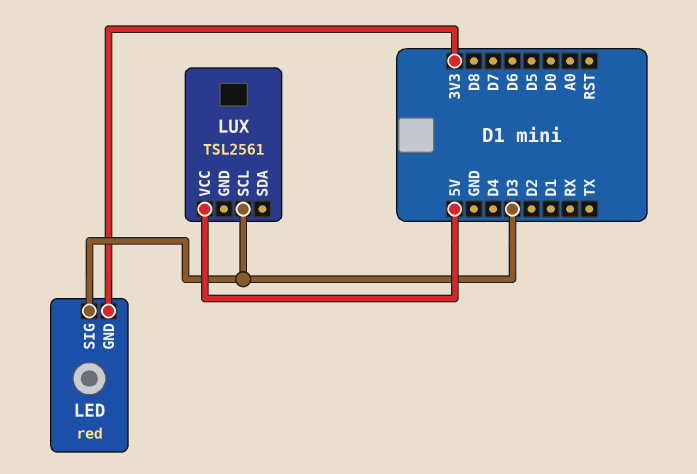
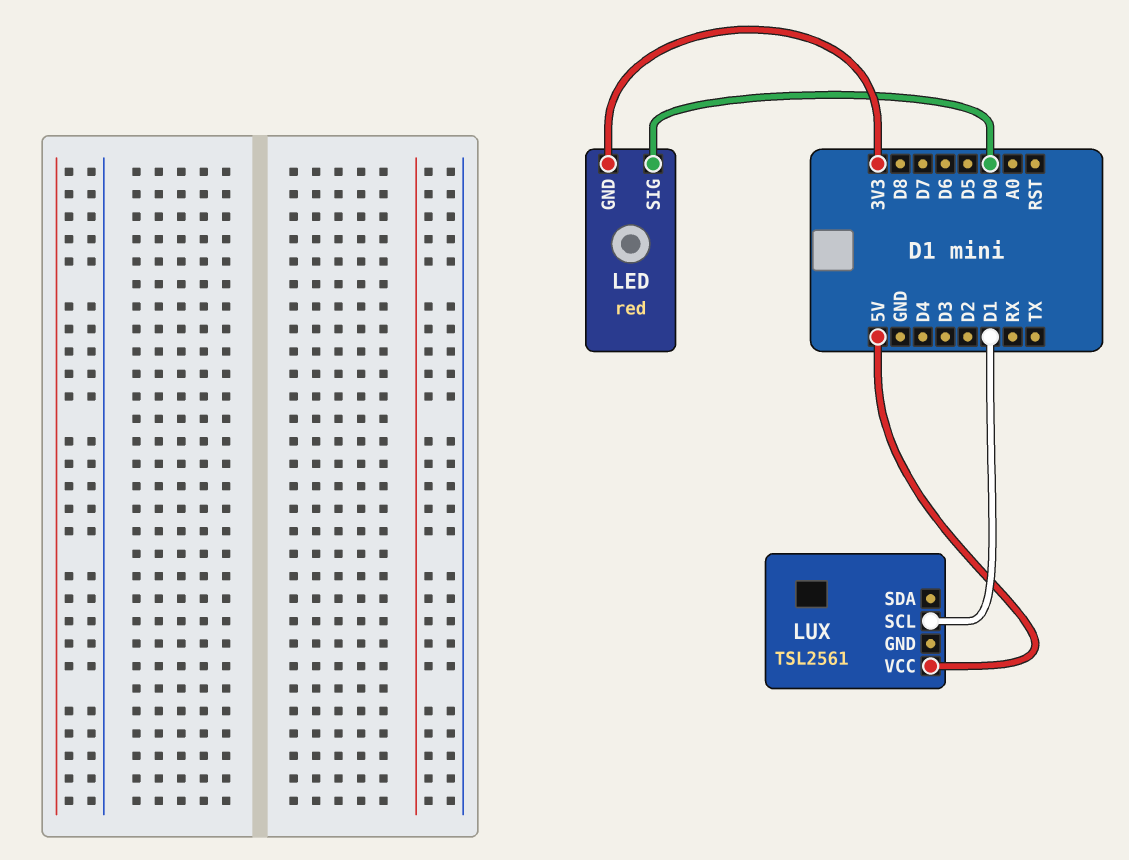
LED pin SIG: D3 -> D0
LUX pin SCL: D3 -> D1

